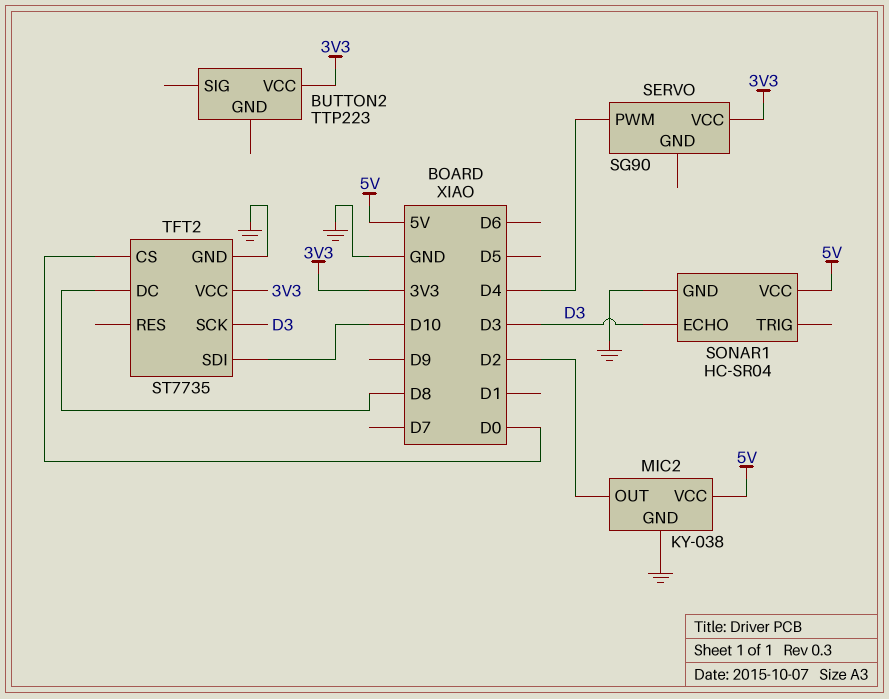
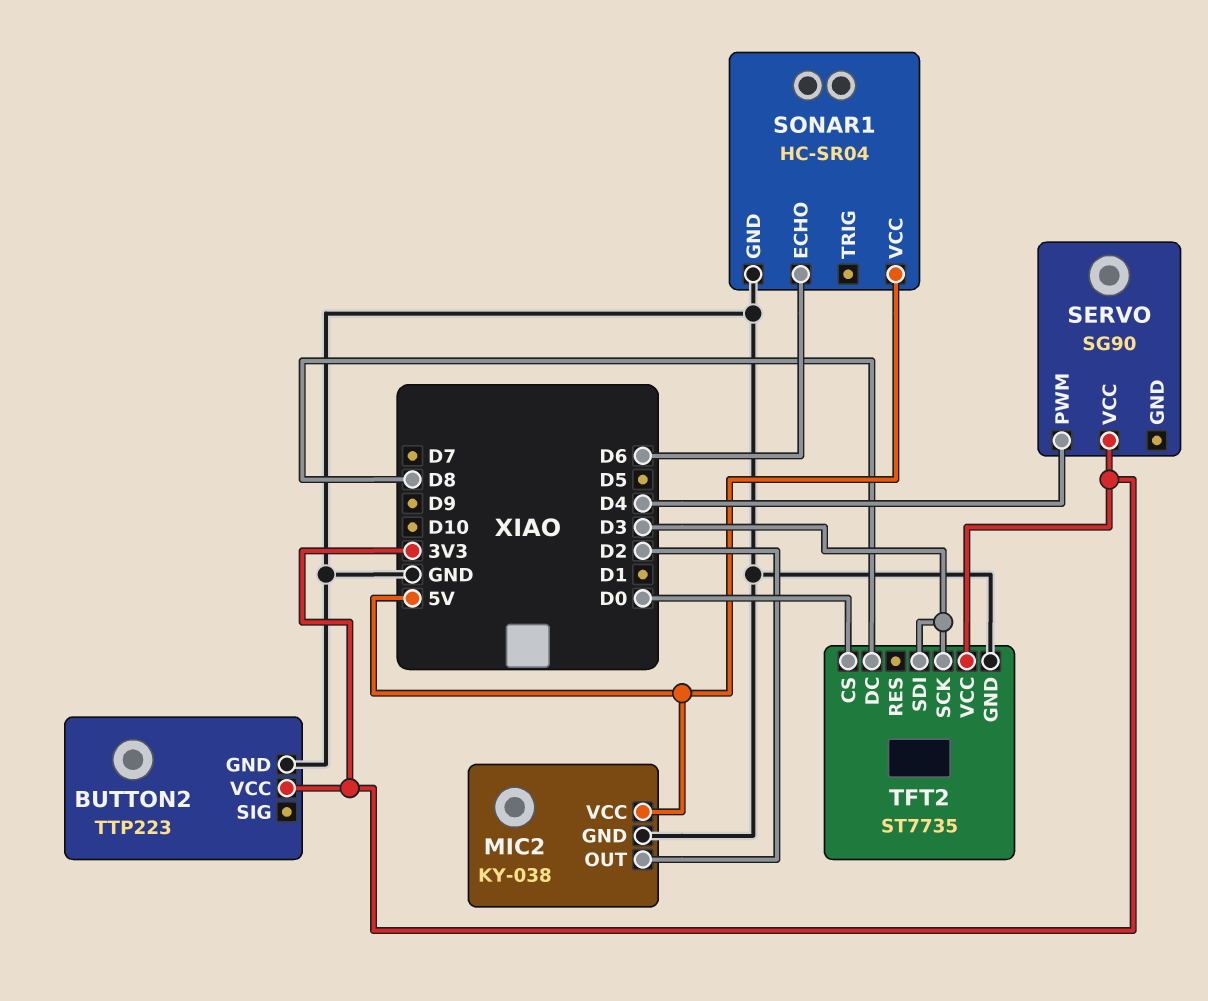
BUTTON2 pin GND: none -> GND
SONAR1 pin ECHO: D3 -> D6
TFT2 pin SDI: D10 -> D3

